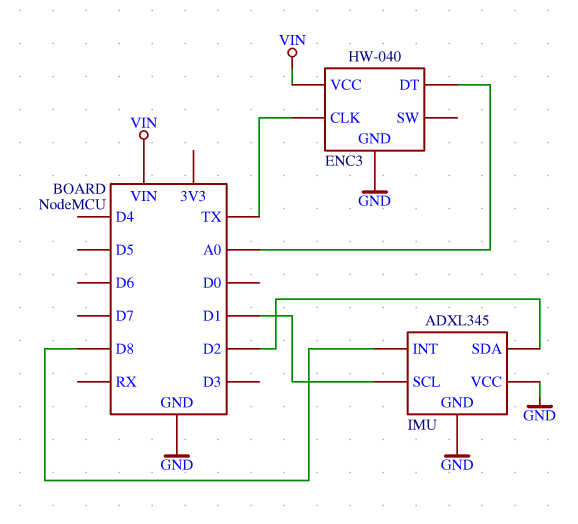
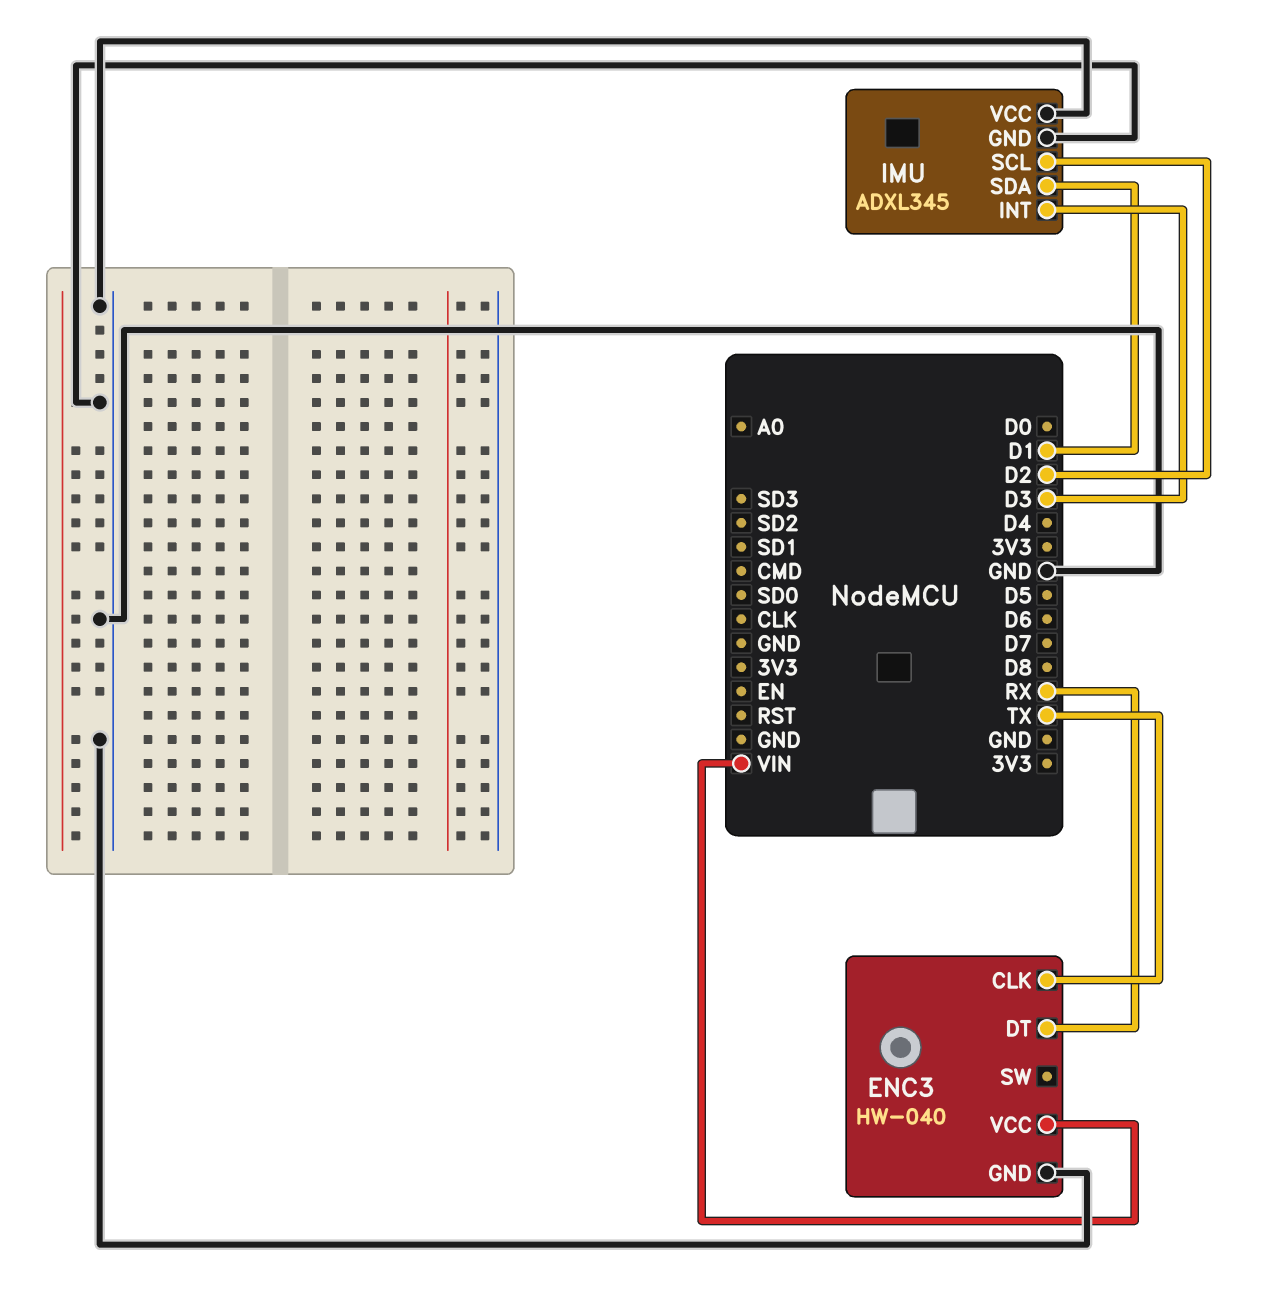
ENC3 pin DT: A0 -> RX
IMU pin INT: D8 -> D3
IMU pin SCL: D1 -> D2
IMU pin SDA: D2 -> D1

